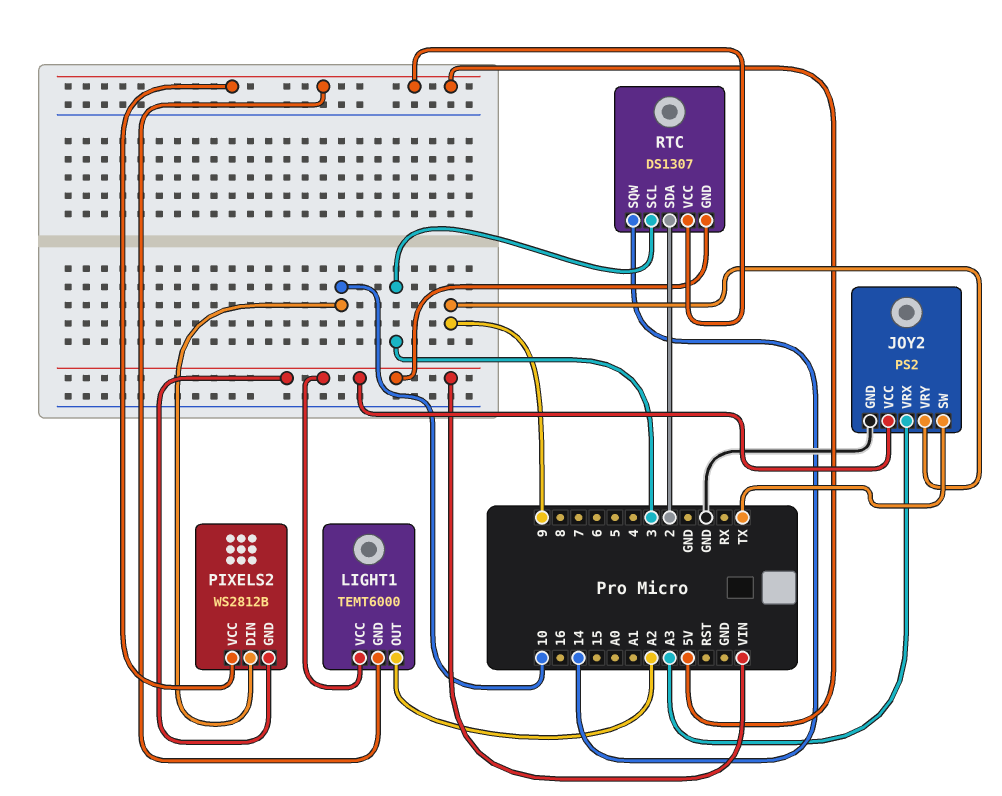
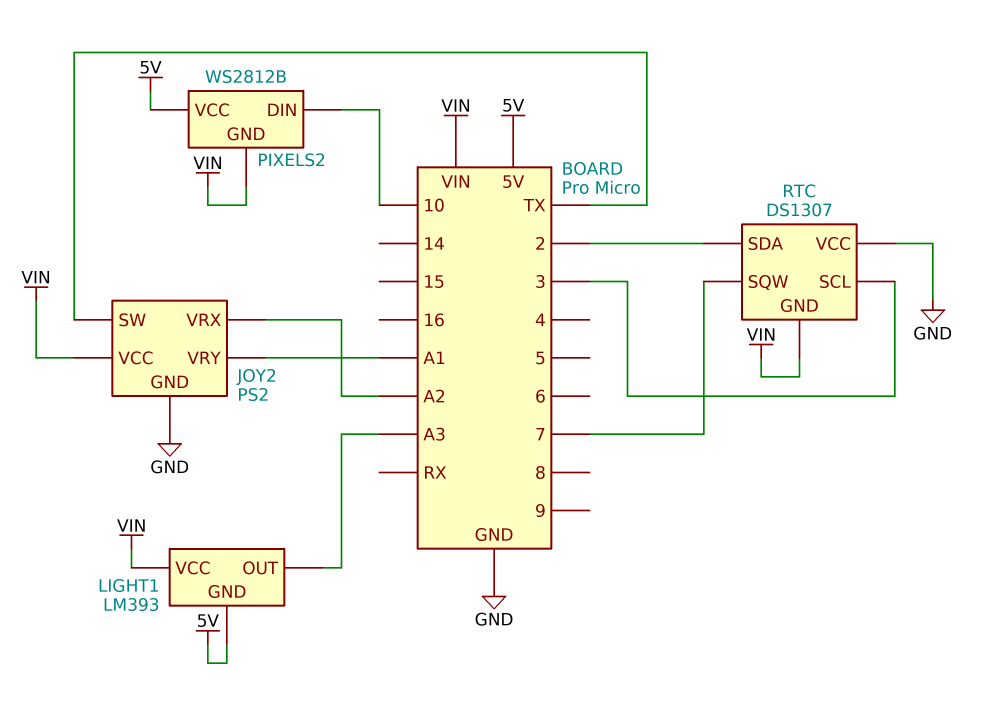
JOY2 pin VRX: A3 -> A2
JOY2 pin VRY: 9 -> A1
LIGHT1: TEMT6000 -> LM393
LIGHT1 pin OUT: A2 -> A3
RTC pin SQW: 14 -> 7
RTC pin VCC: 5V -> GND

